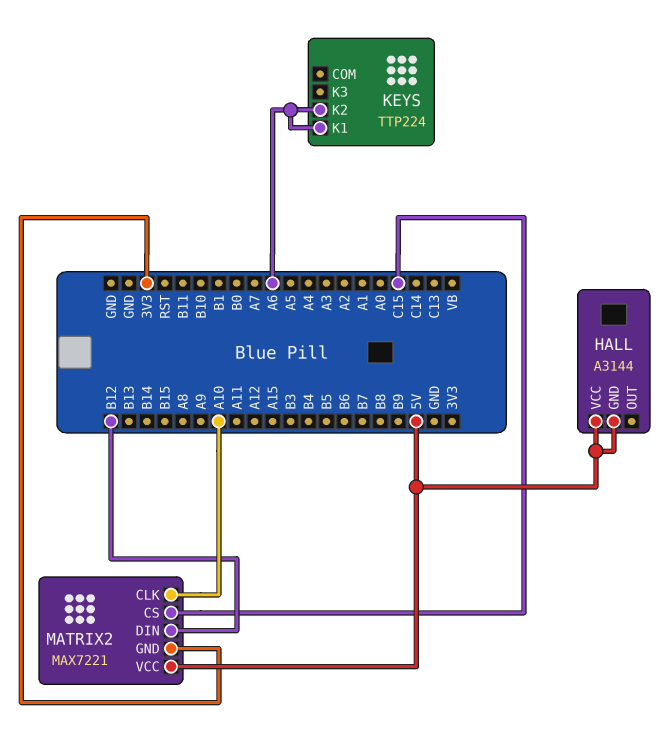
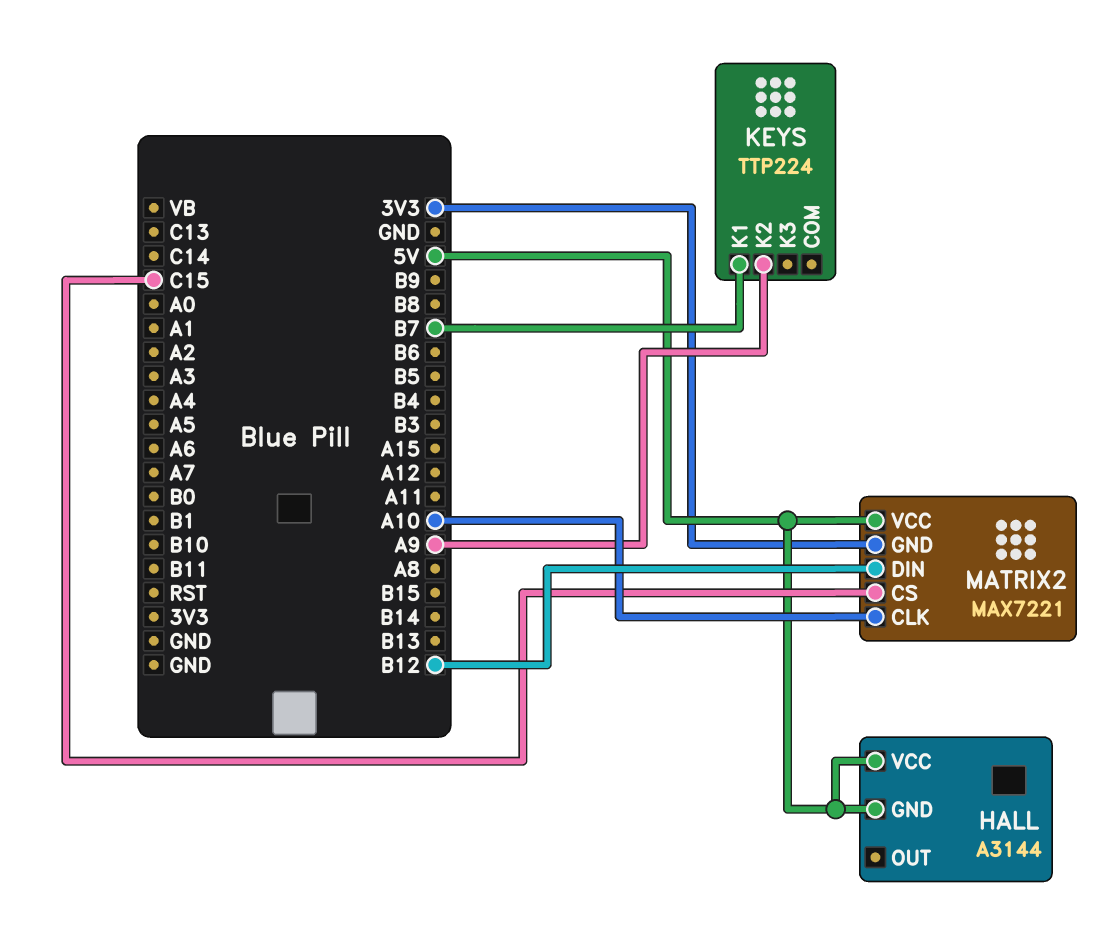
KEYS pin K1: A6 -> B7
KEYS pin K2: A6 -> A9

